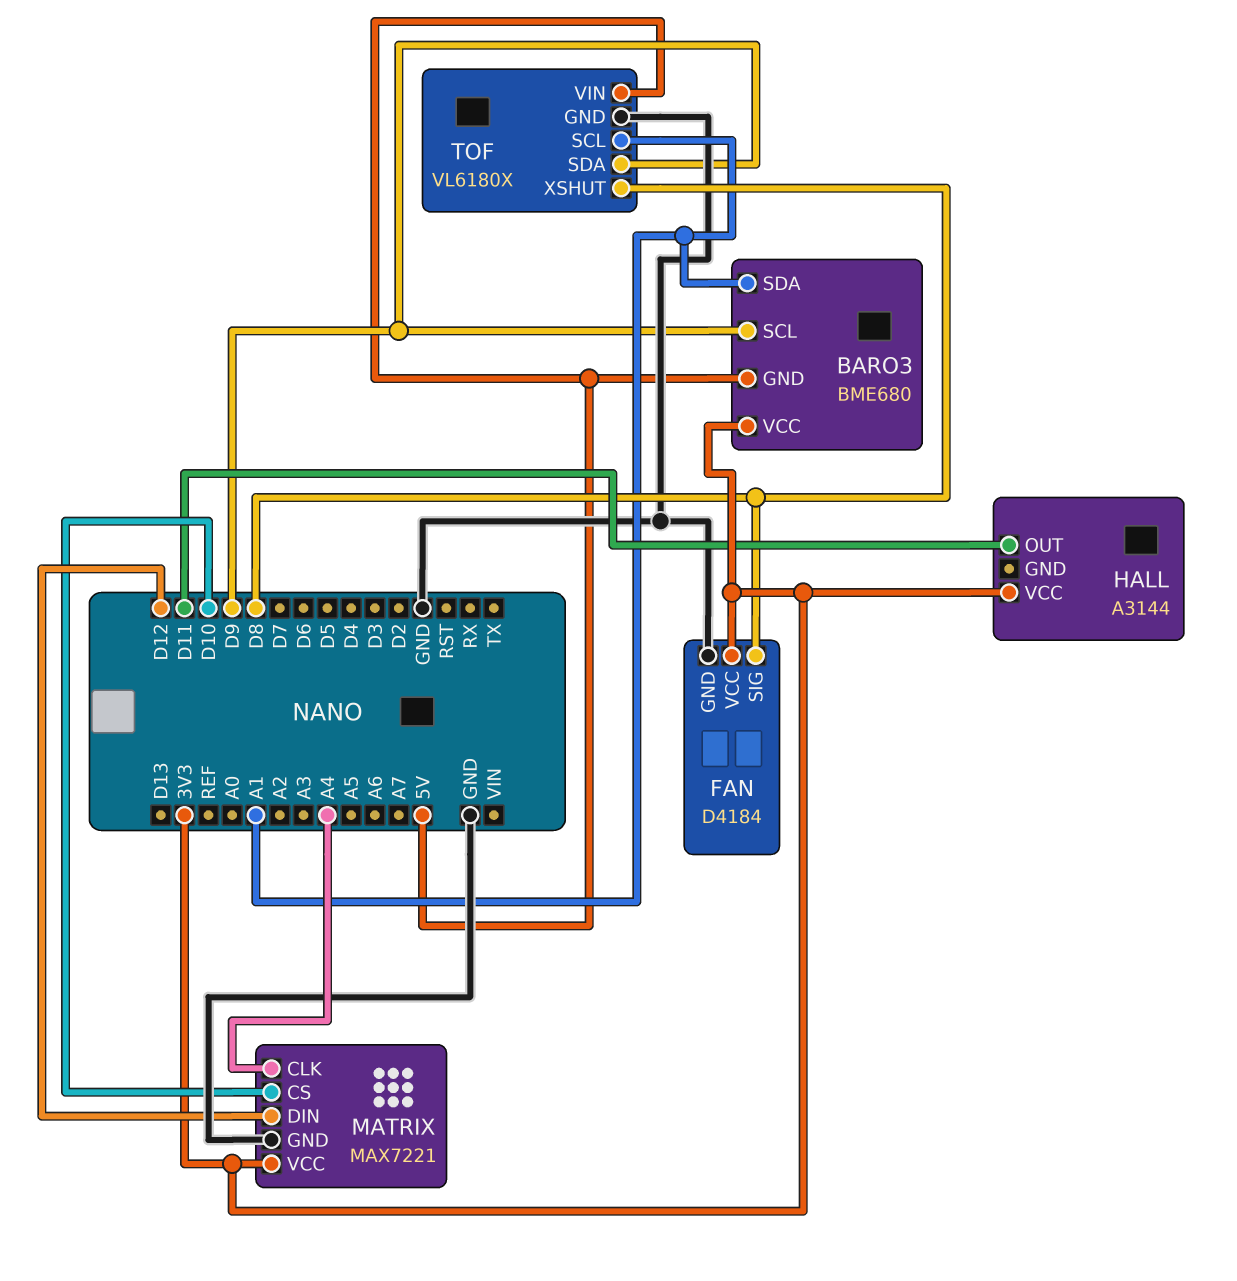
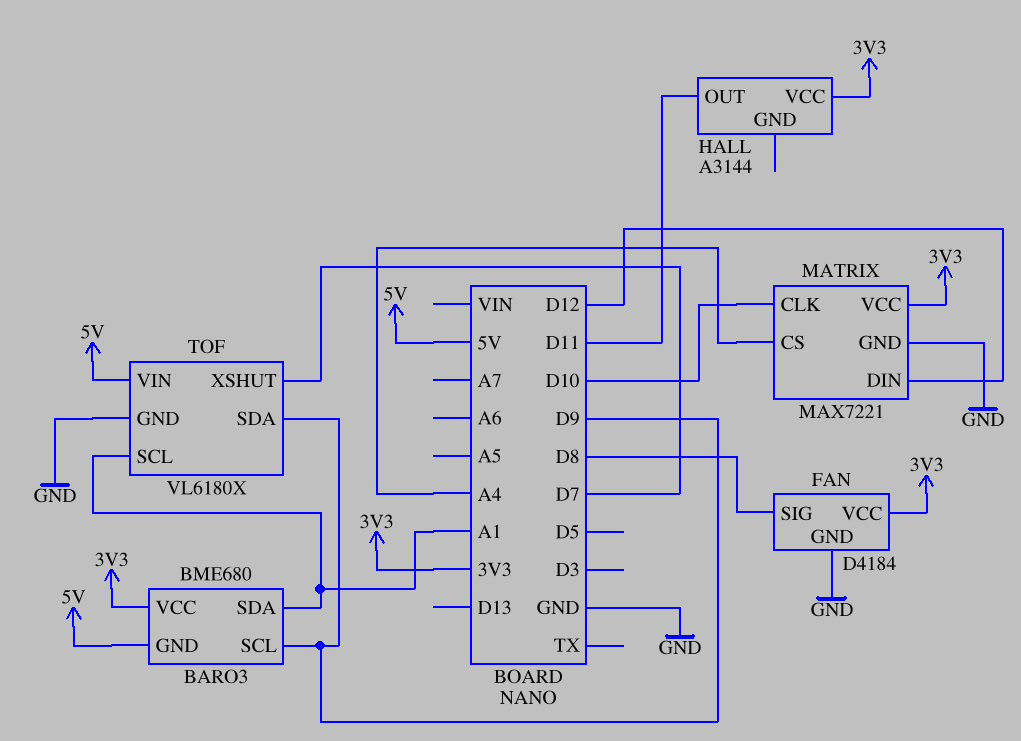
MATRIX pin CLK: A4 -> D10
MATRIX pin CS: D10 -> A4
TOF pin XSHUT: D8 -> D7

